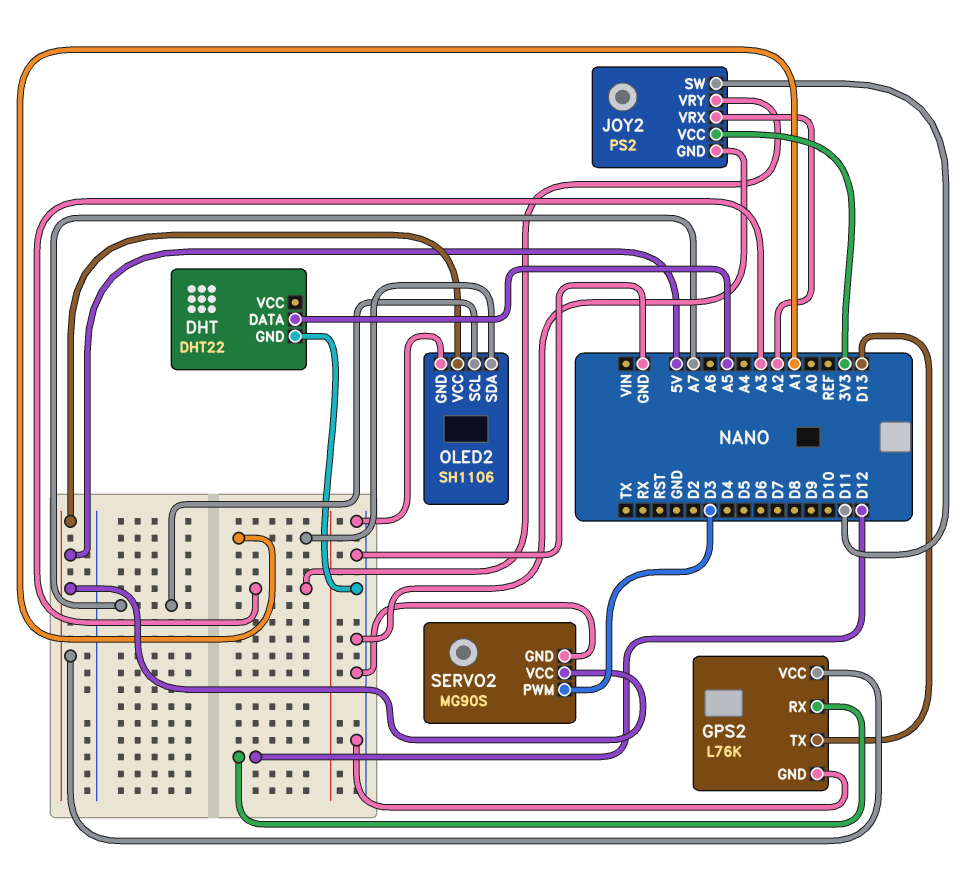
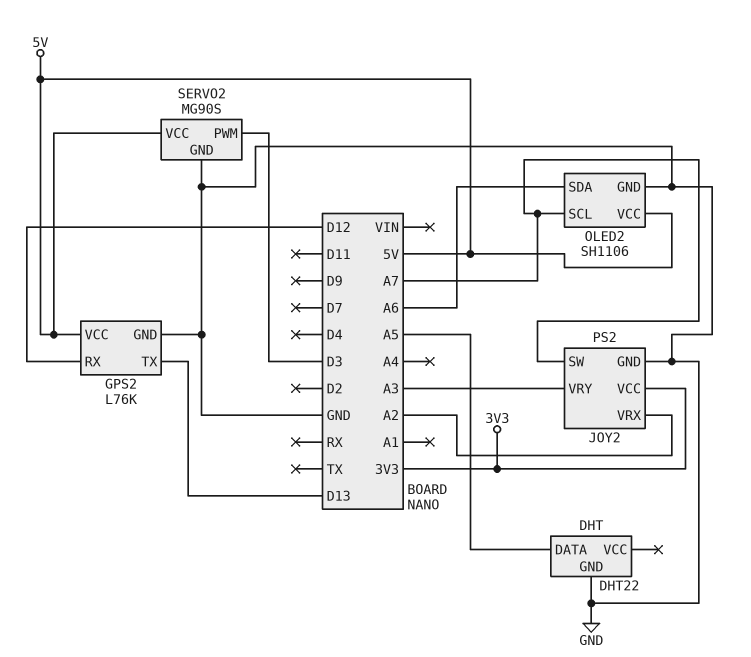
JOY2 pin SW: D11 -> A7
OLED2 pin SDA: A1 -> A6

